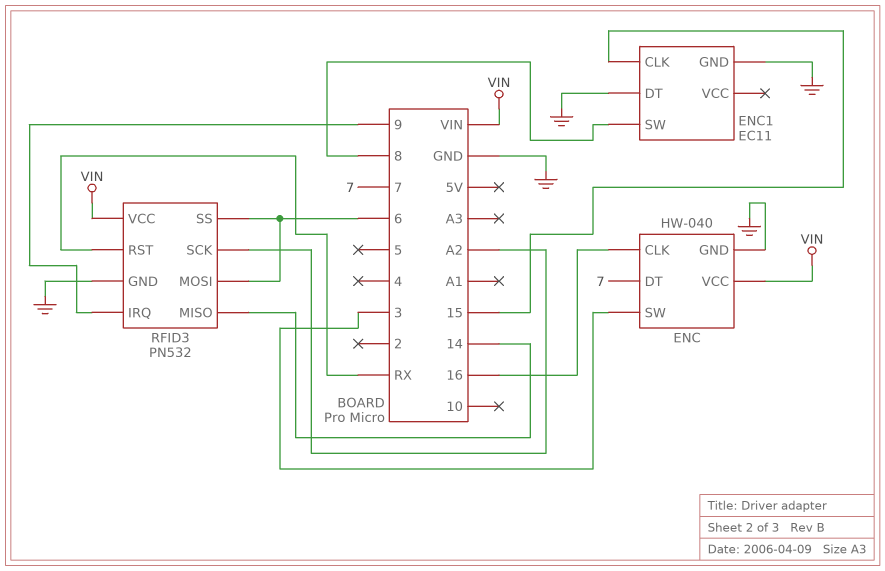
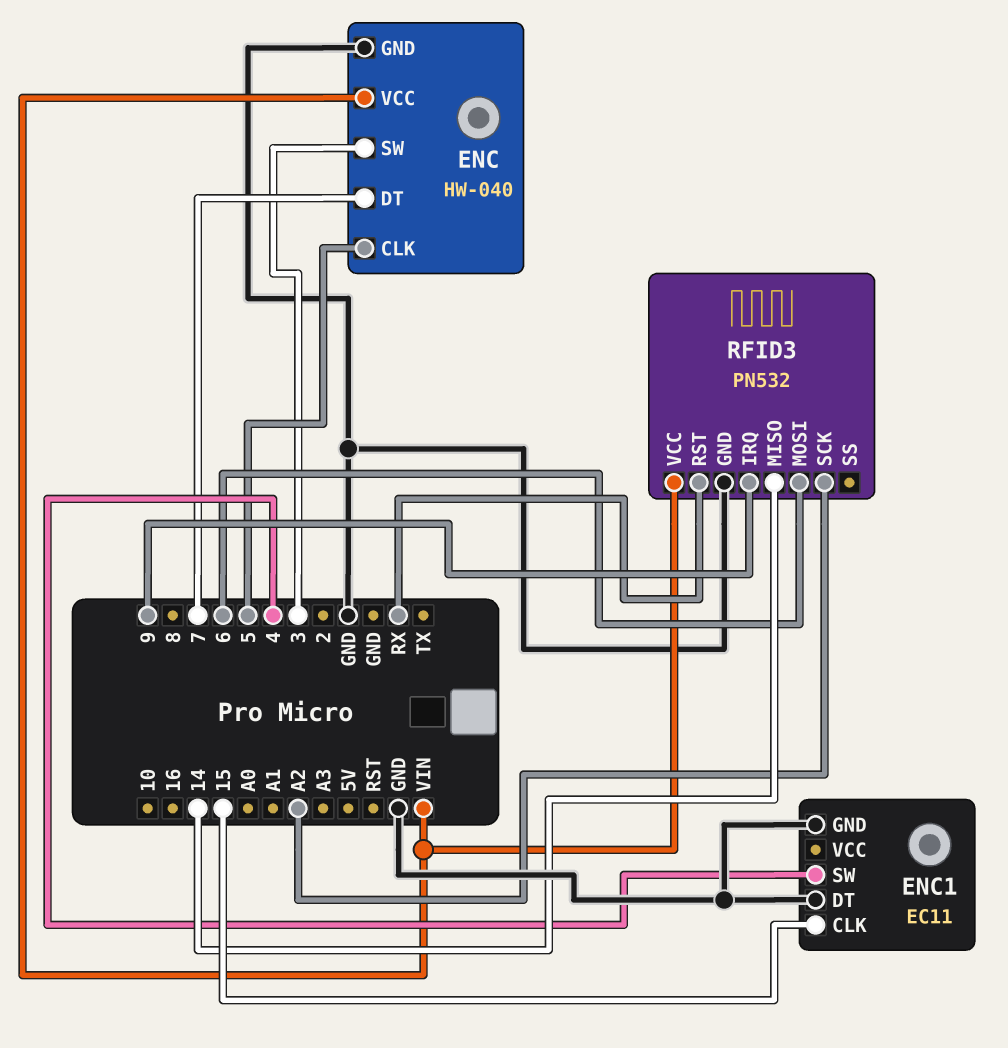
ENC pin CLK: 16 -> 5
ENC1 pin SW: 8 -> 4
RFID3 pin SS: 6 -> none

